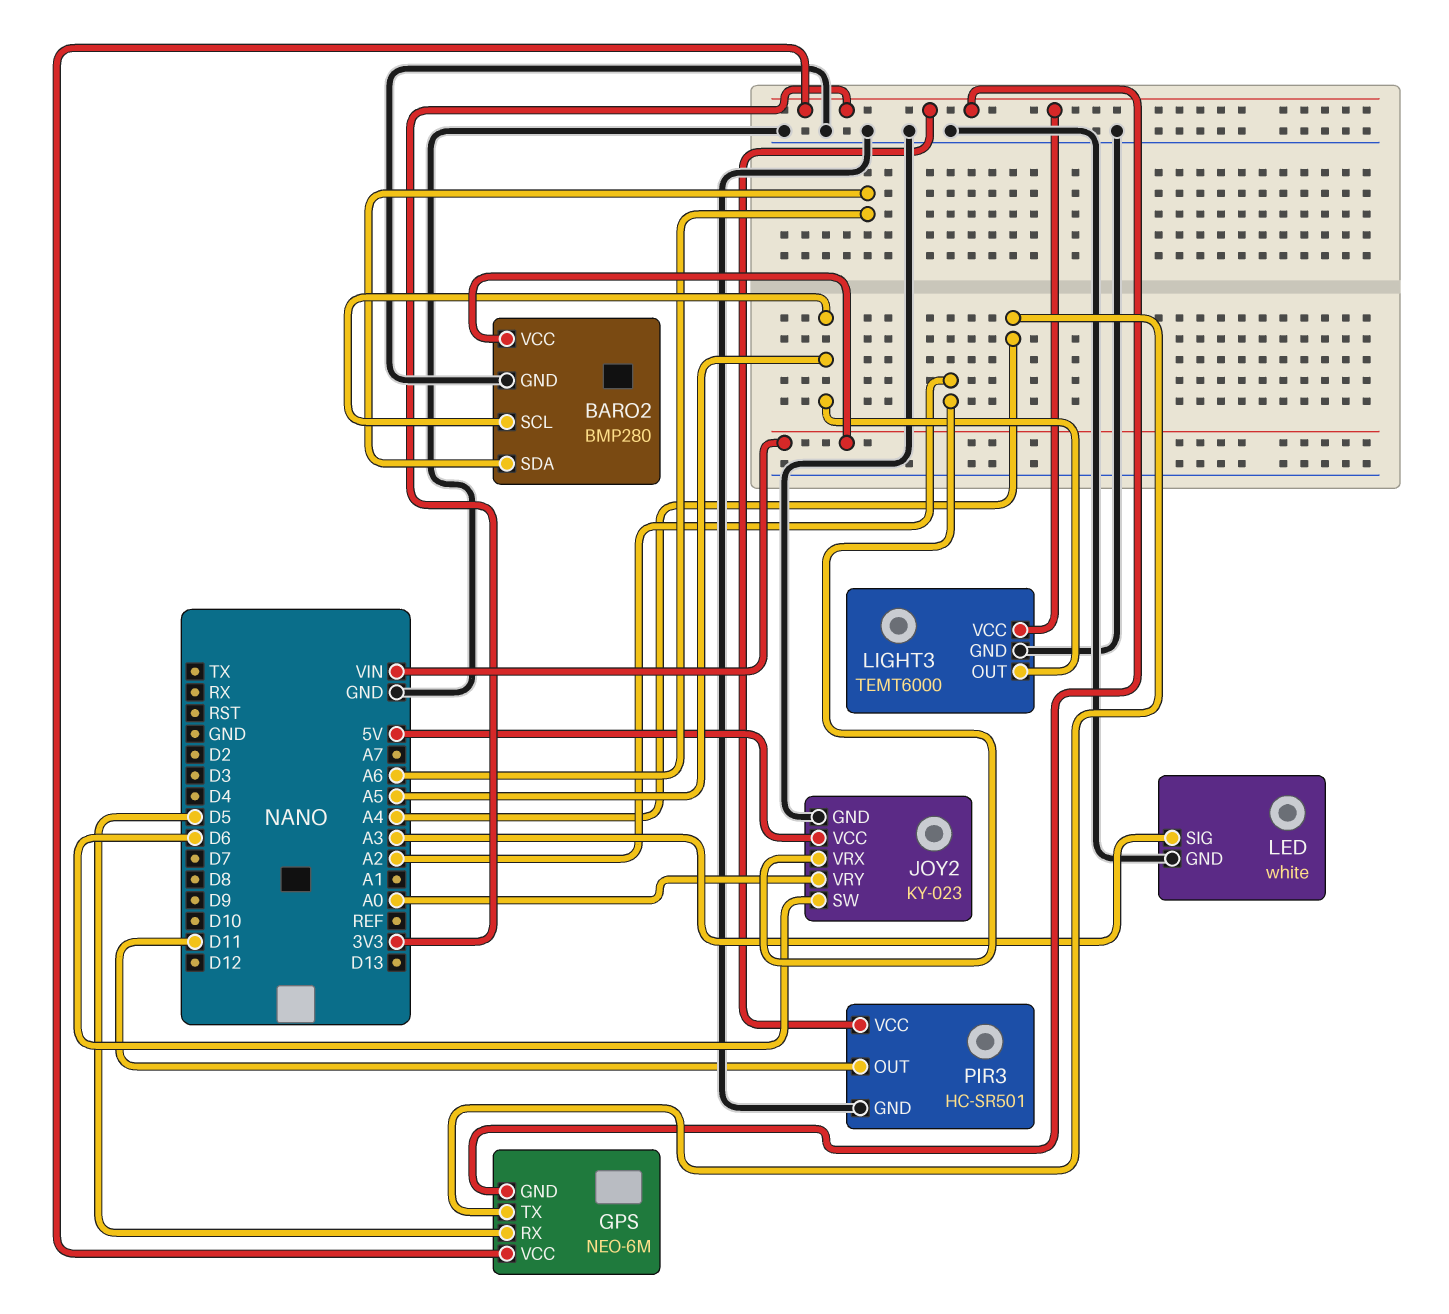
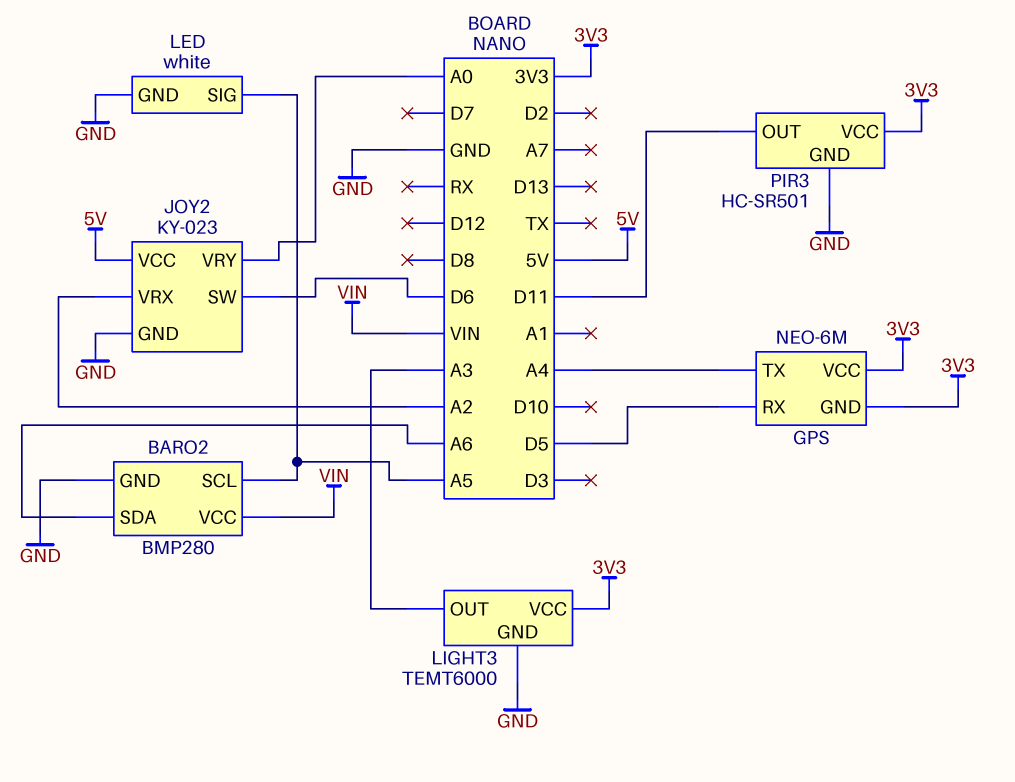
LED pin SIG: A3 -> A5
LIGHT3 pin OUT: A5 -> A3

